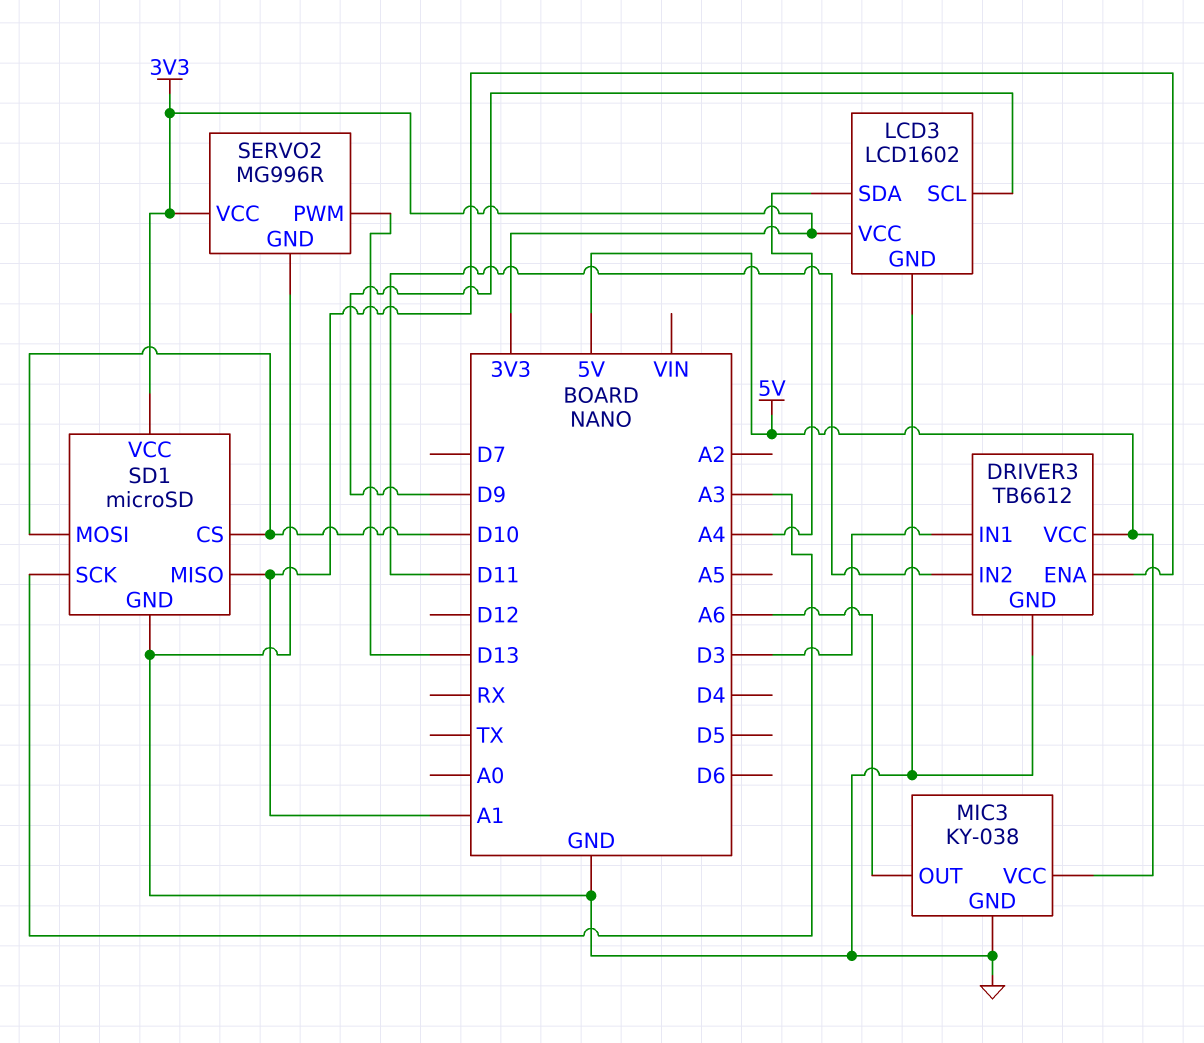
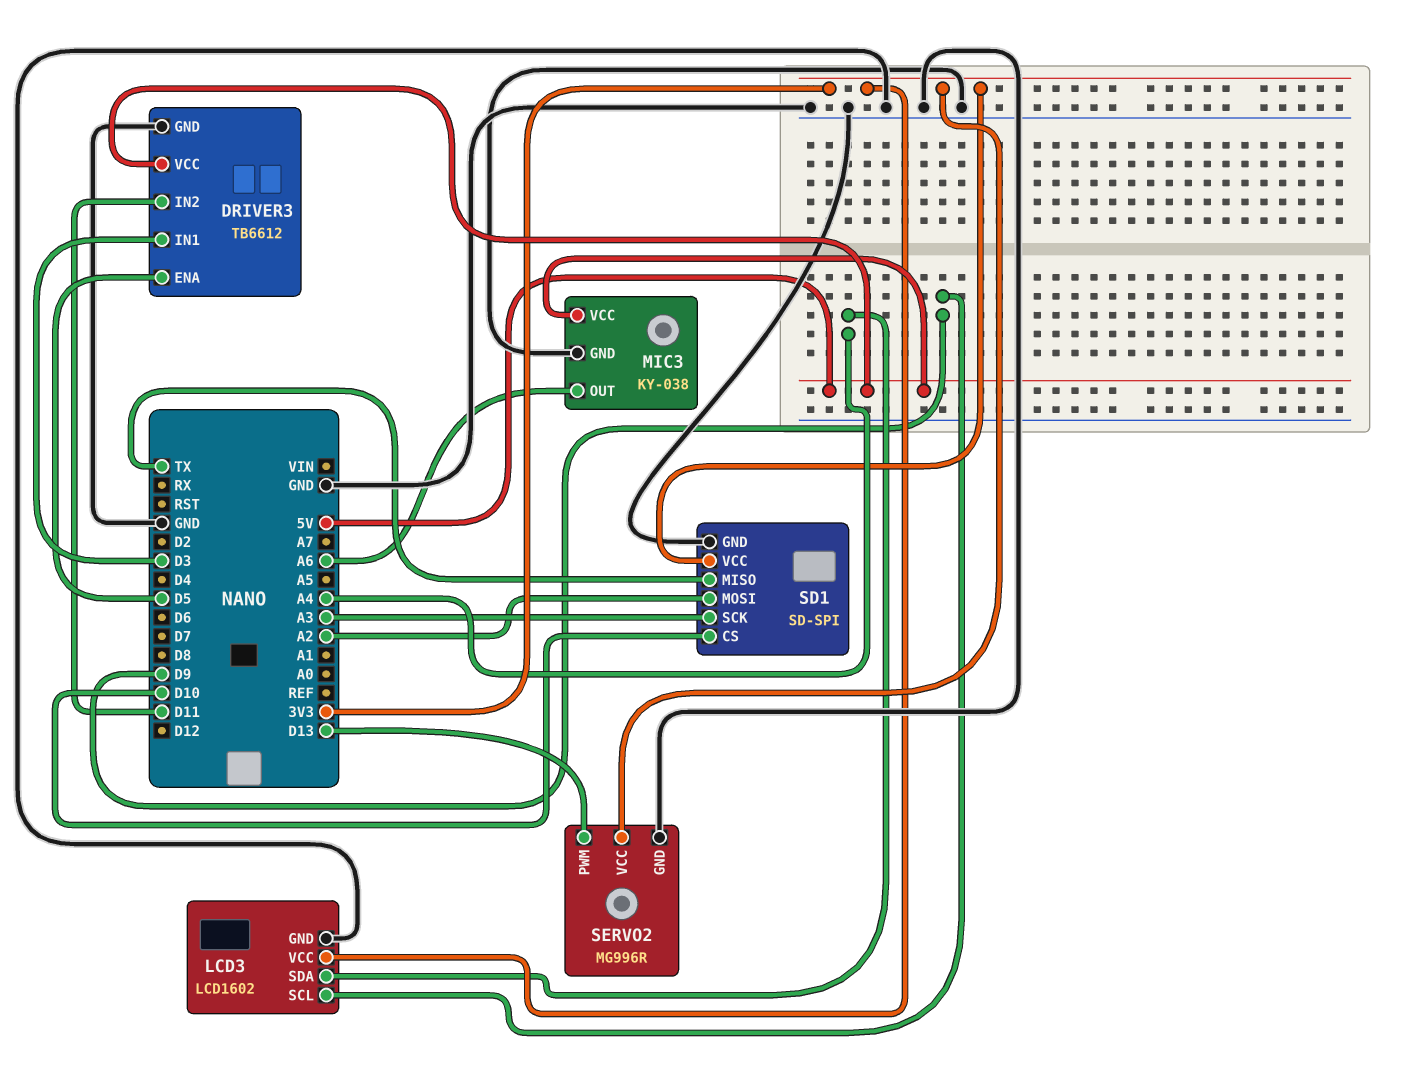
DRIVER3 pin ENA: A1 -> D5
SD1: microSD -> SD-SPI
SD1 pin MISO: A1 -> TX
SD1 pin MOSI: D10 -> A2

